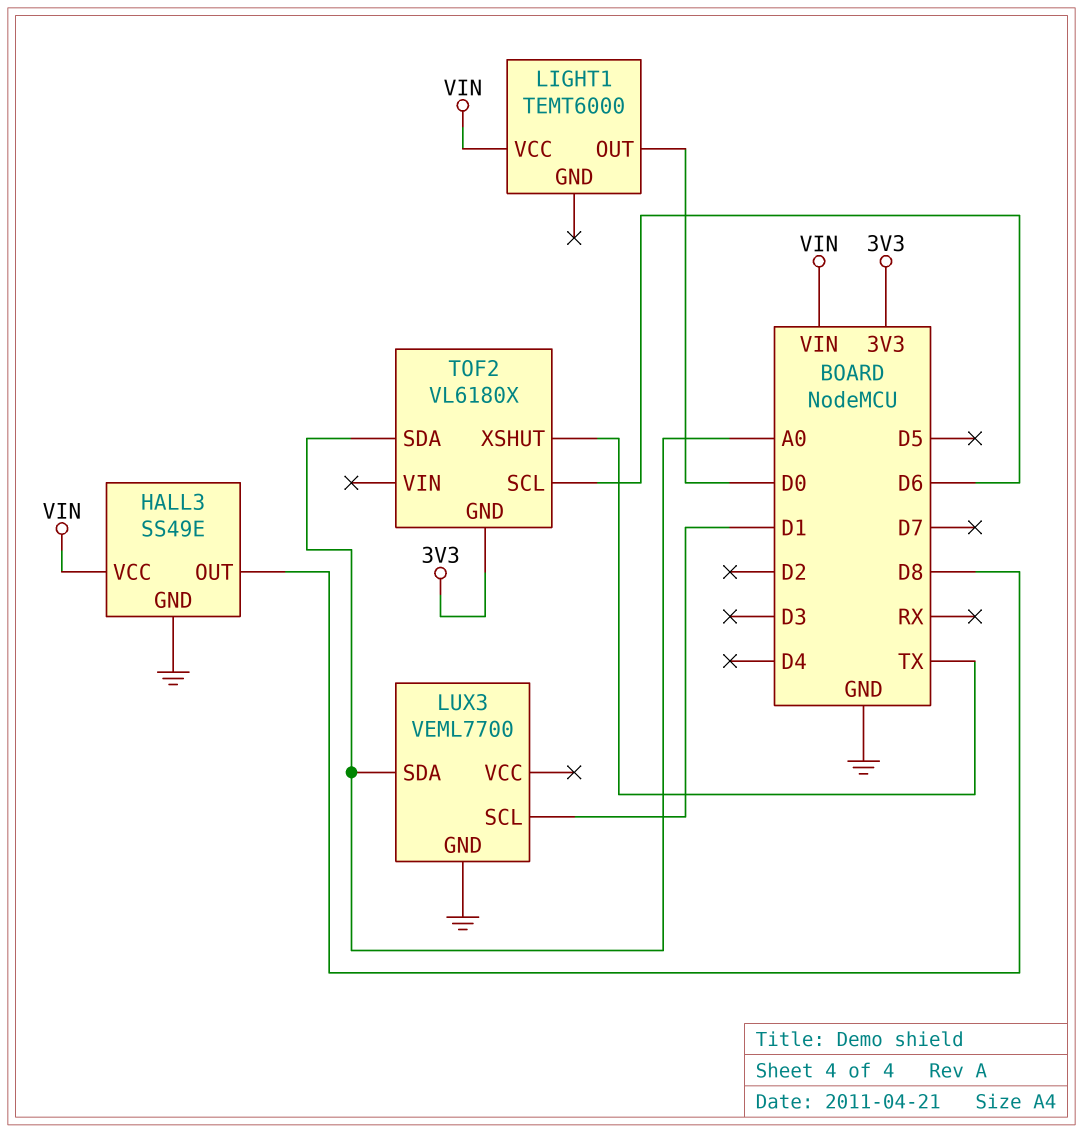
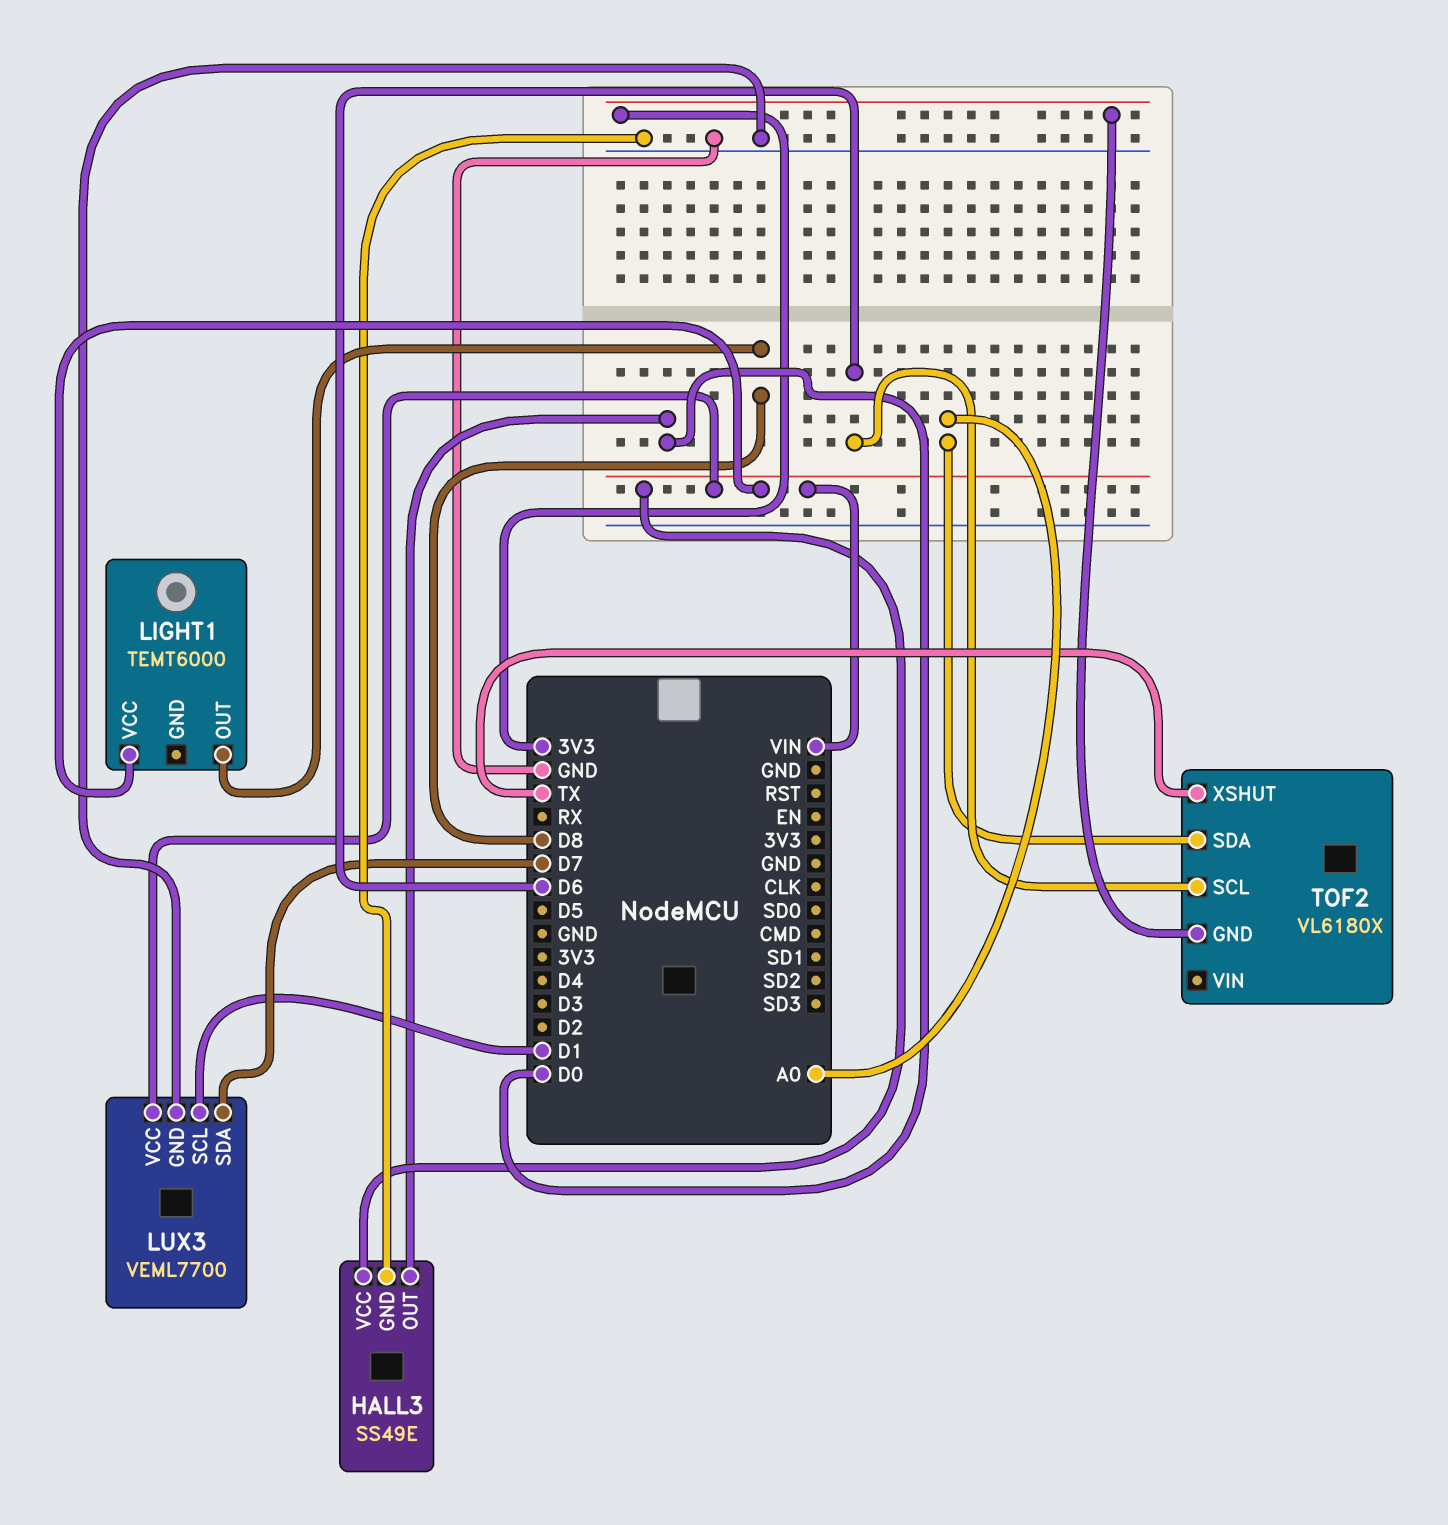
HALL3 pin OUT: D8 -> D0
LIGHT1 pin OUT: D0 -> D8
LUX3 pin SDA: A0 -> D7
LUX3 pin VCC: none -> VIN

